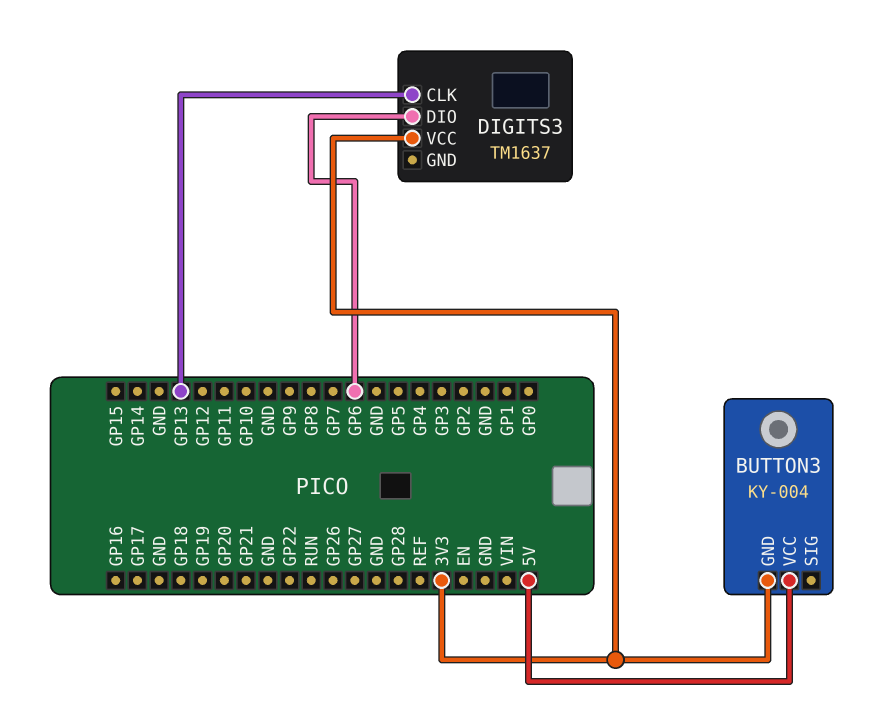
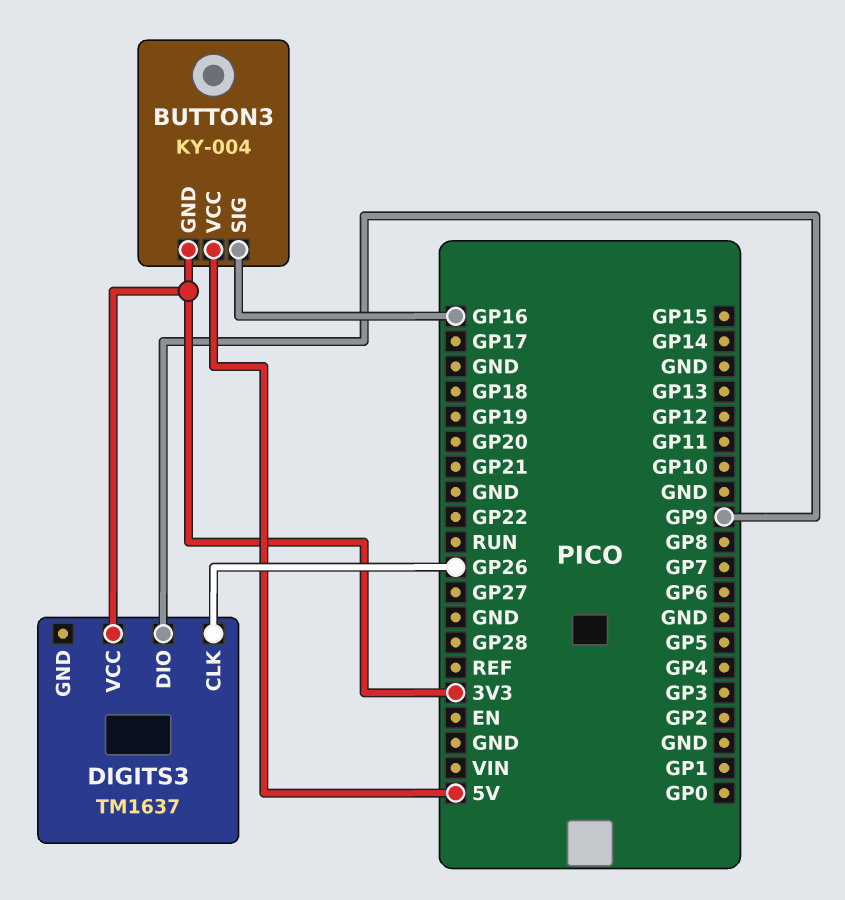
BUTTON3 pin SIG: none -> GP16
DIGITS3 pin CLK: GP13 -> GP26
DIGITS3 pin DIO: GP6 -> GP9

